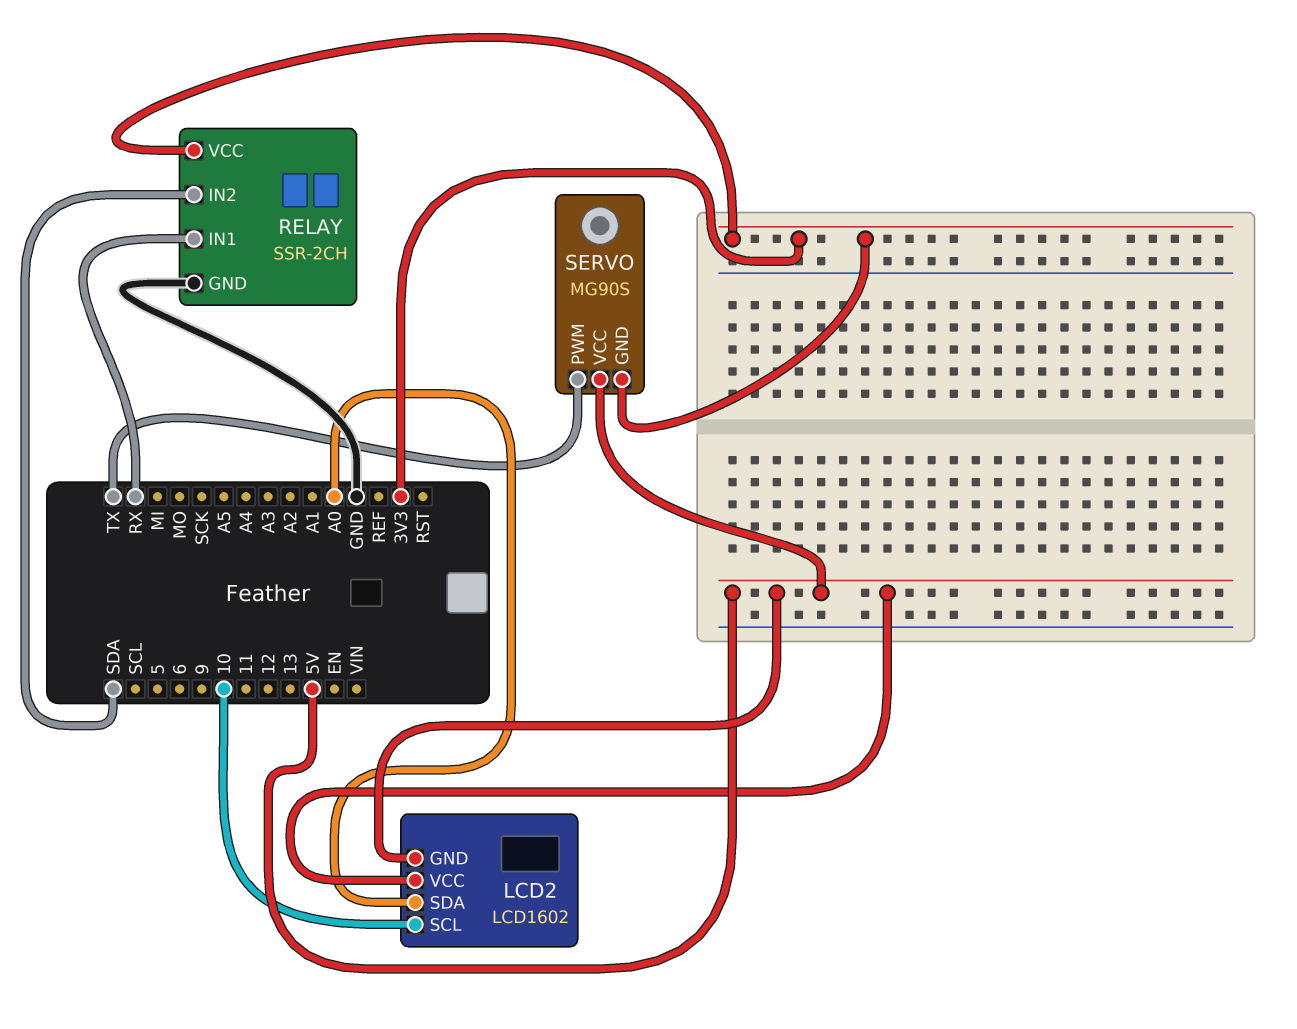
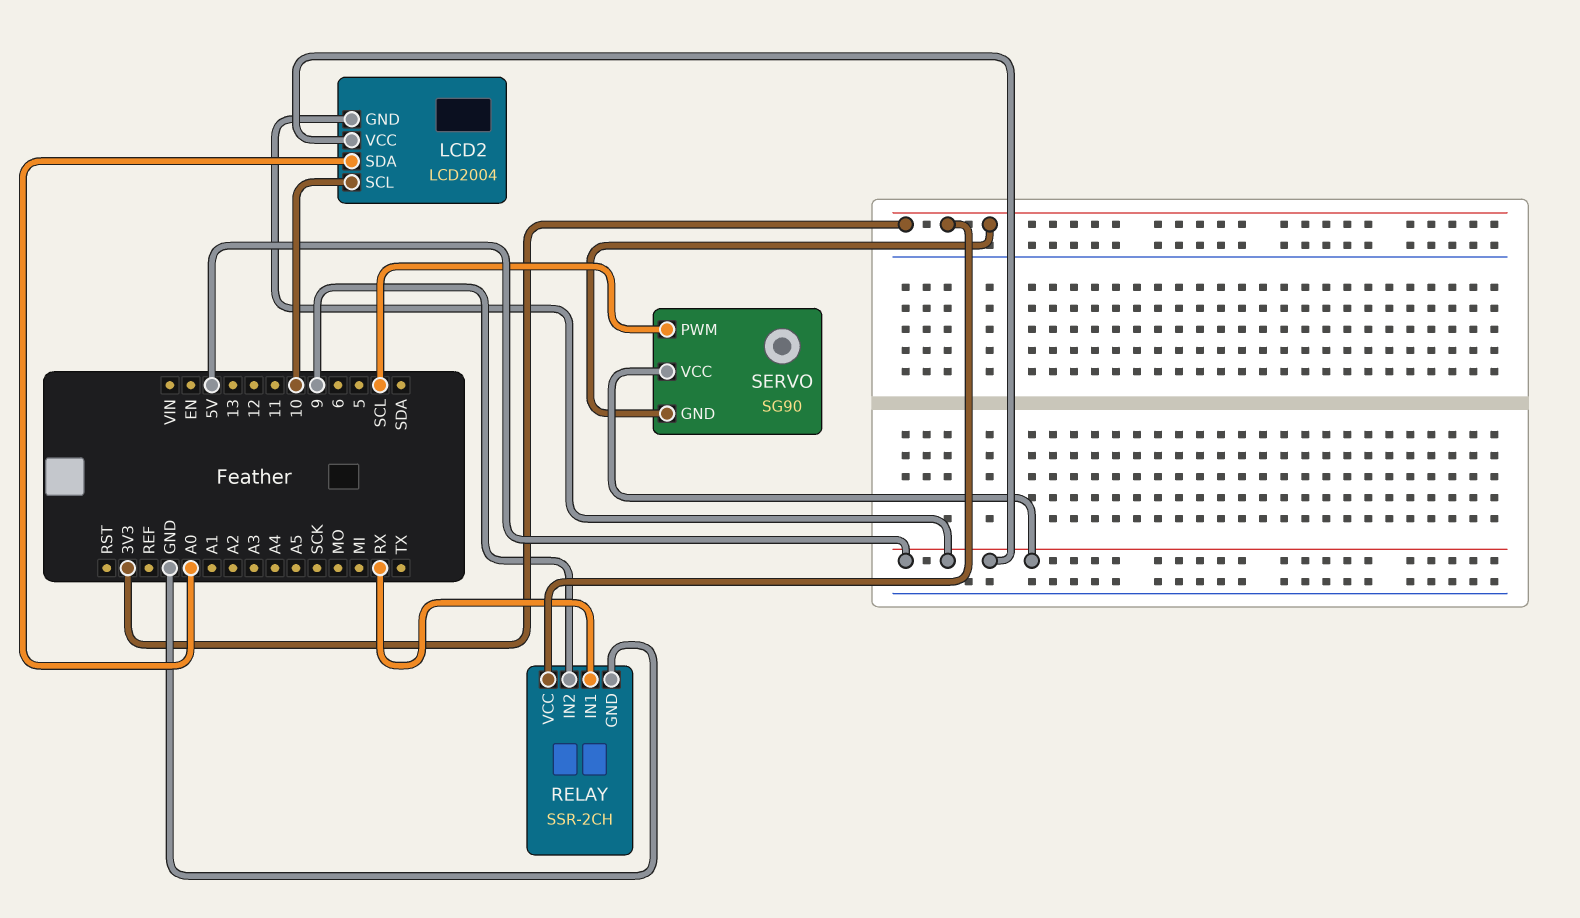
LCD2: LCD1602 -> LCD2004
RELAY pin IN2: SDA -> 9
SERVO: MG90S -> SG90
SERVO pin PWM: TX -> SCL

